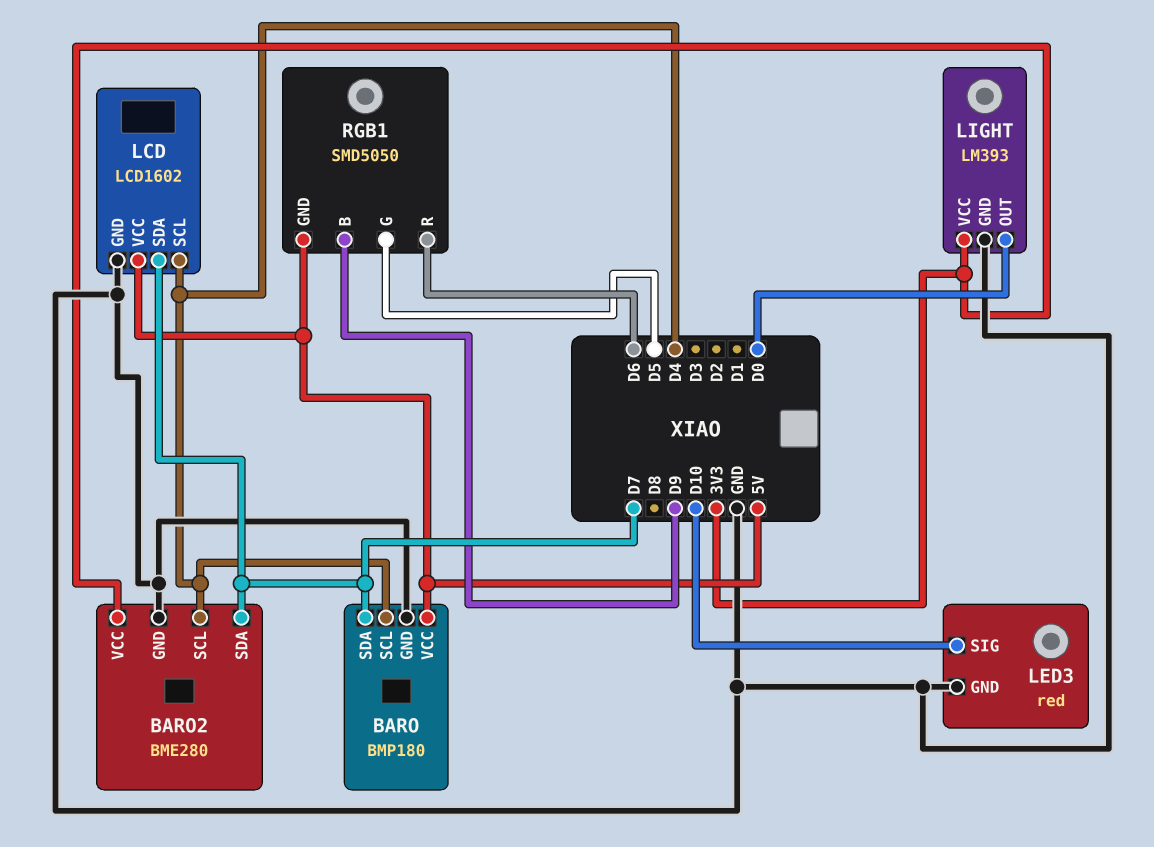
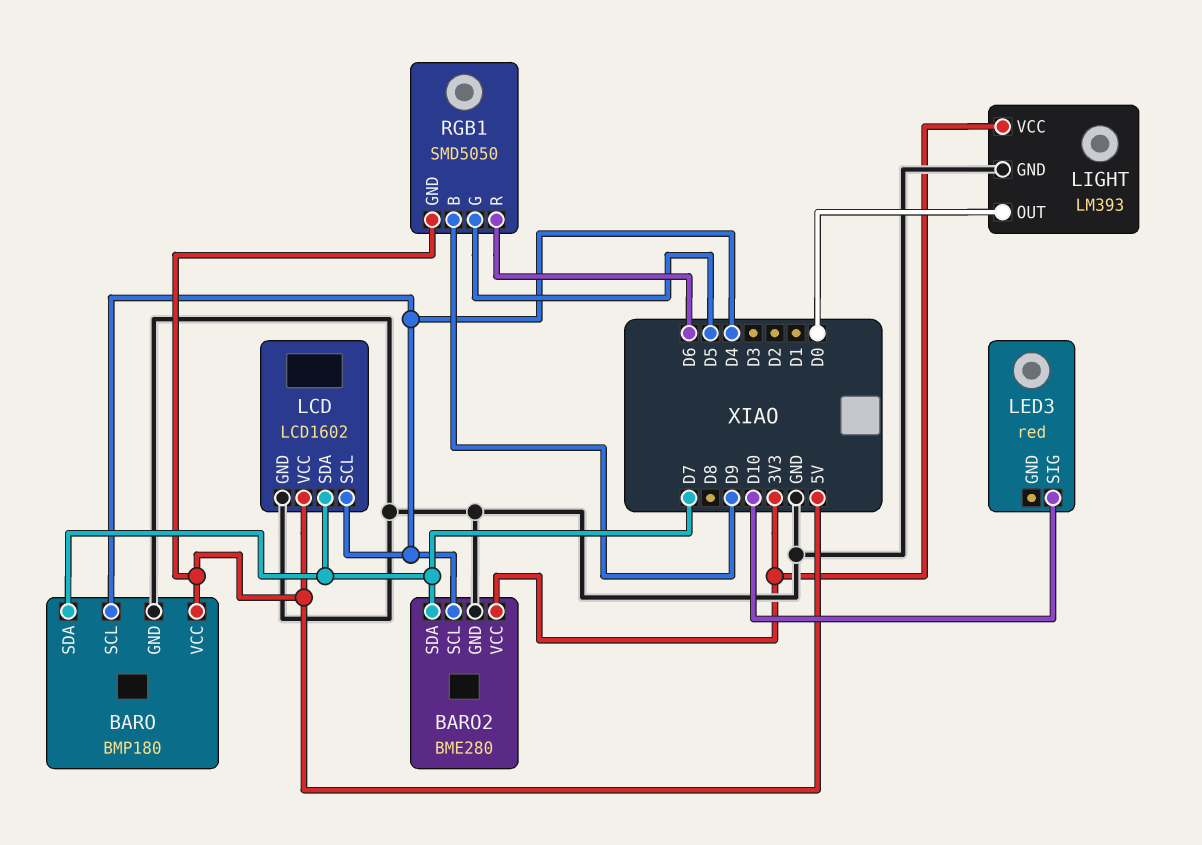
LED3 pin GND: GND -> none

